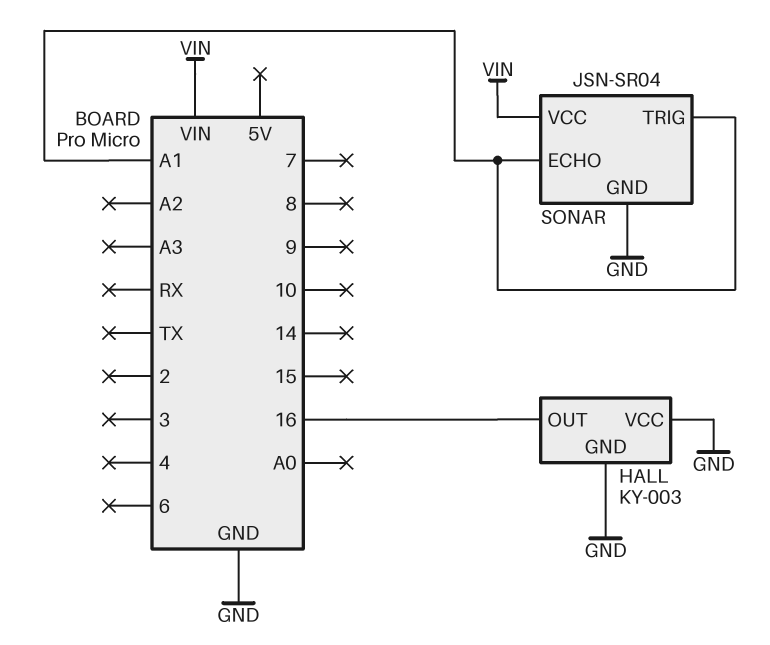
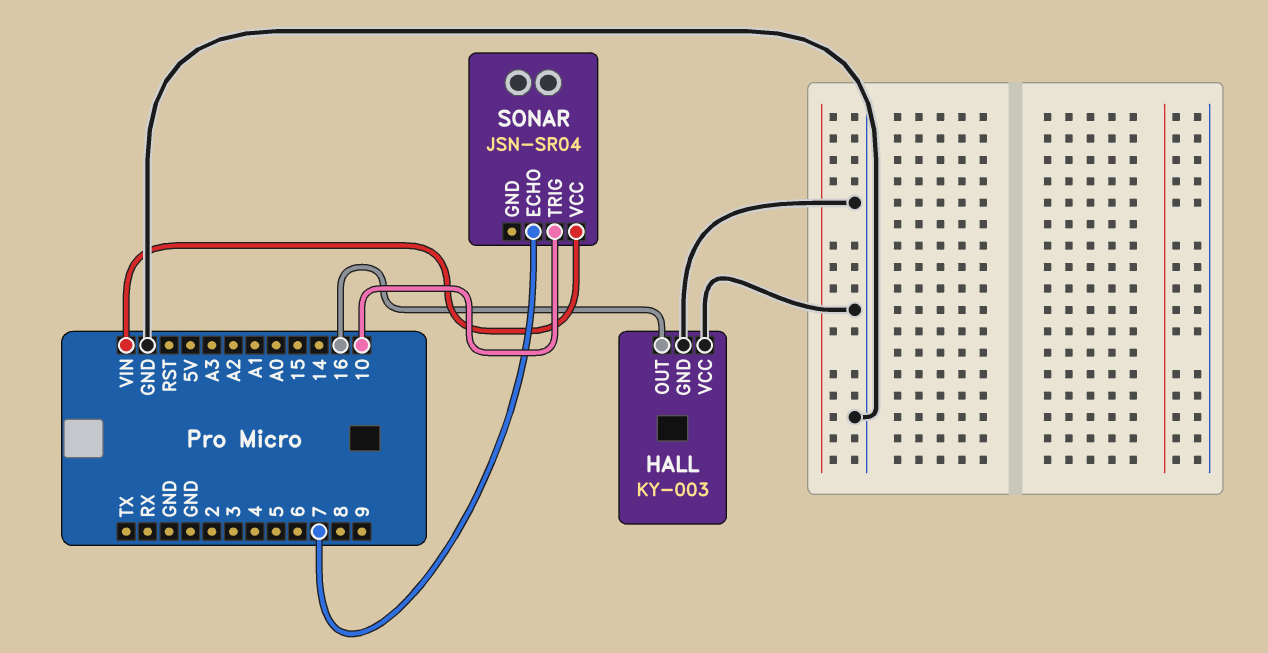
SONAR pin ECHO: A1 -> 7
SONAR pin GND: GND -> none
SONAR pin TRIG: A1 -> 10

